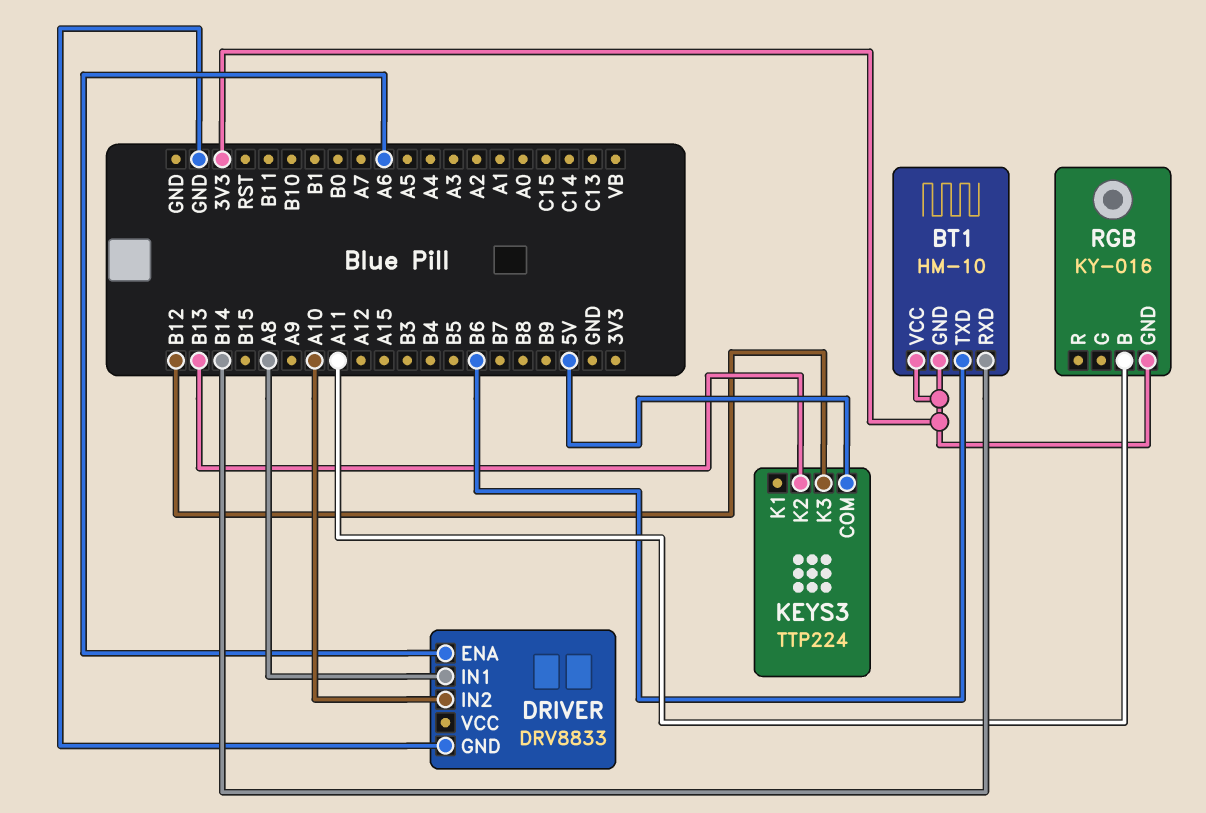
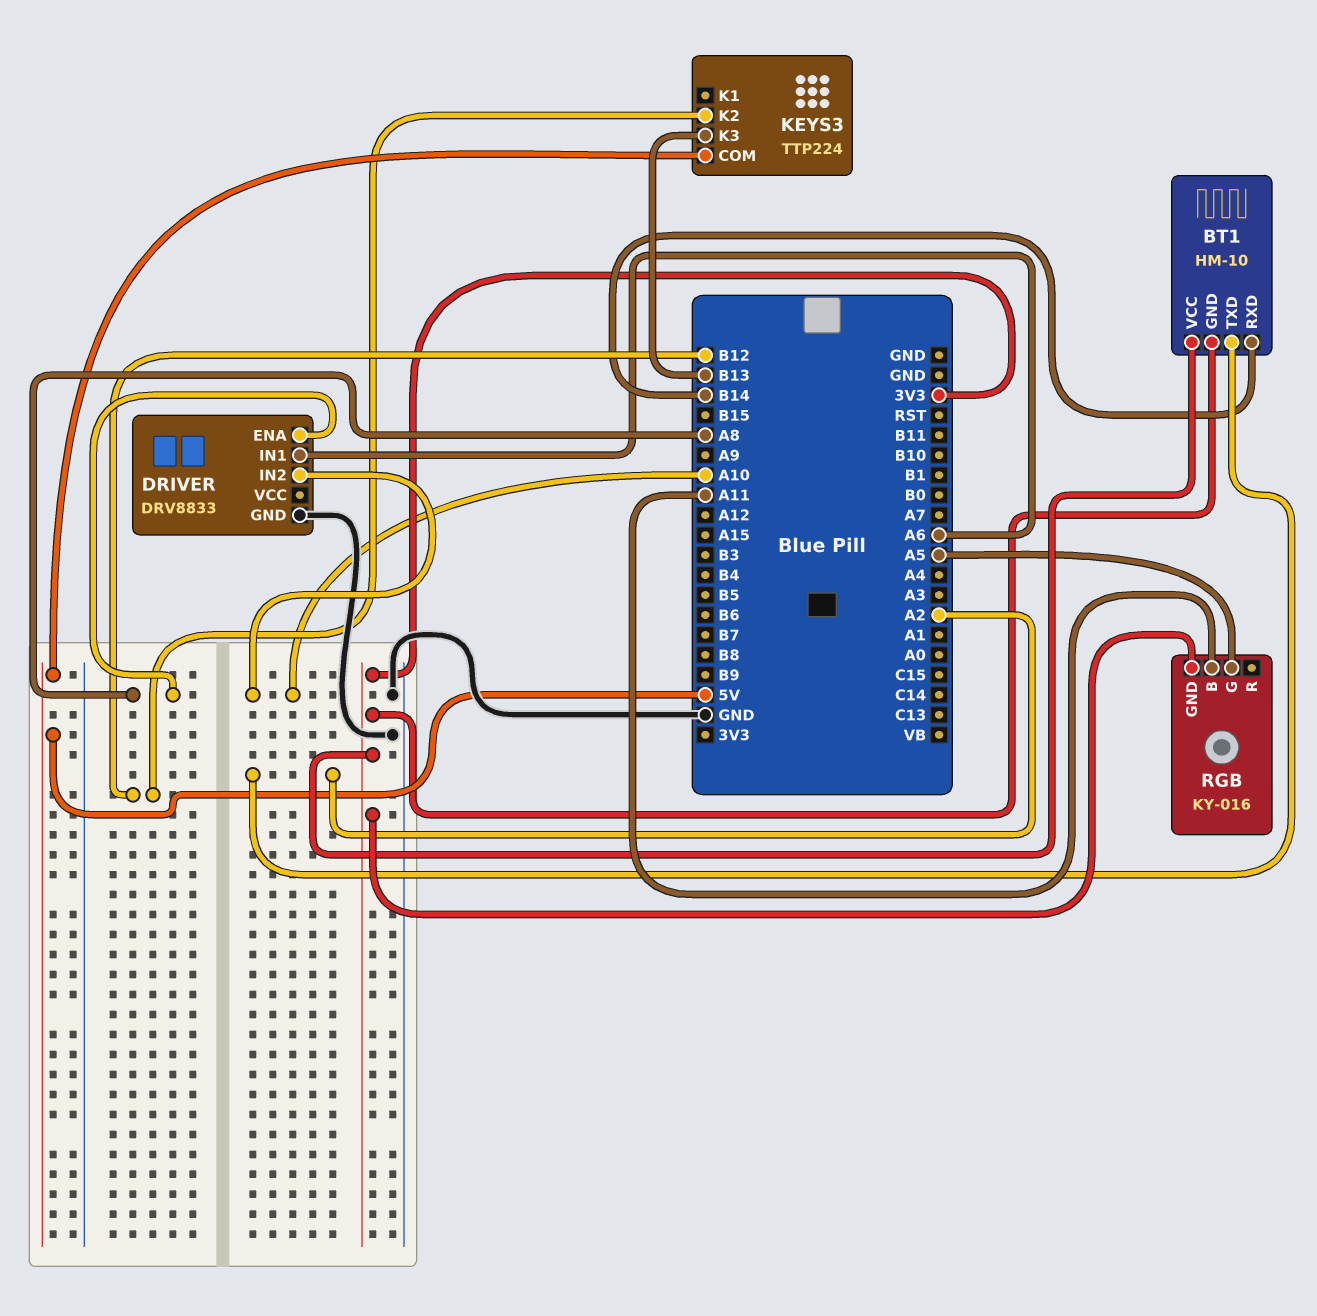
BT1 pin TXD: B6 -> A2
DRIVER pin ENA: A6 -> A8
DRIVER pin IN1: A8 -> A6
KEYS3 pin K2: B13 -> B12
KEYS3 pin K3: B12 -> B13
RGB pin G: none -> A5

